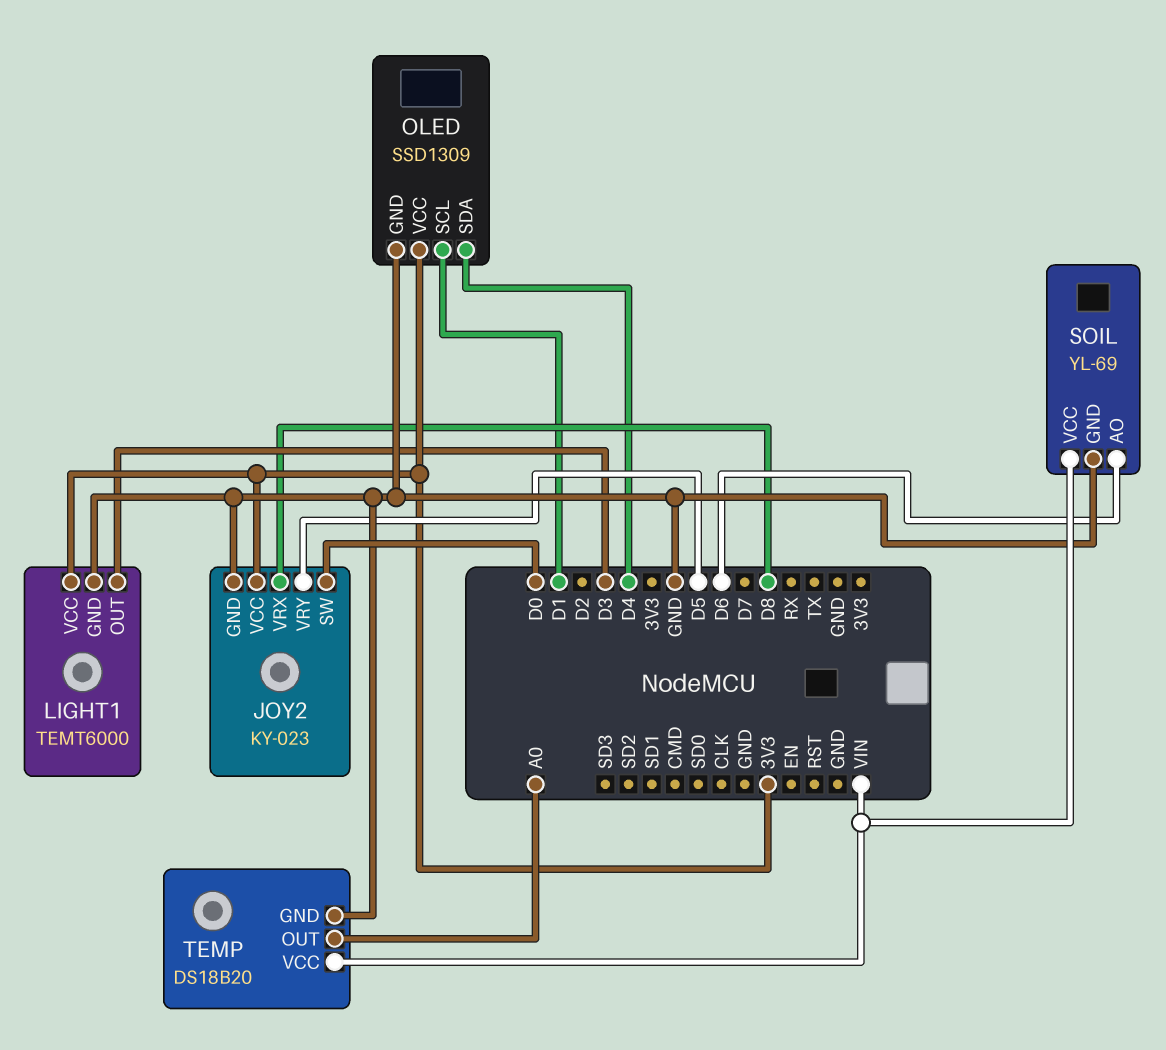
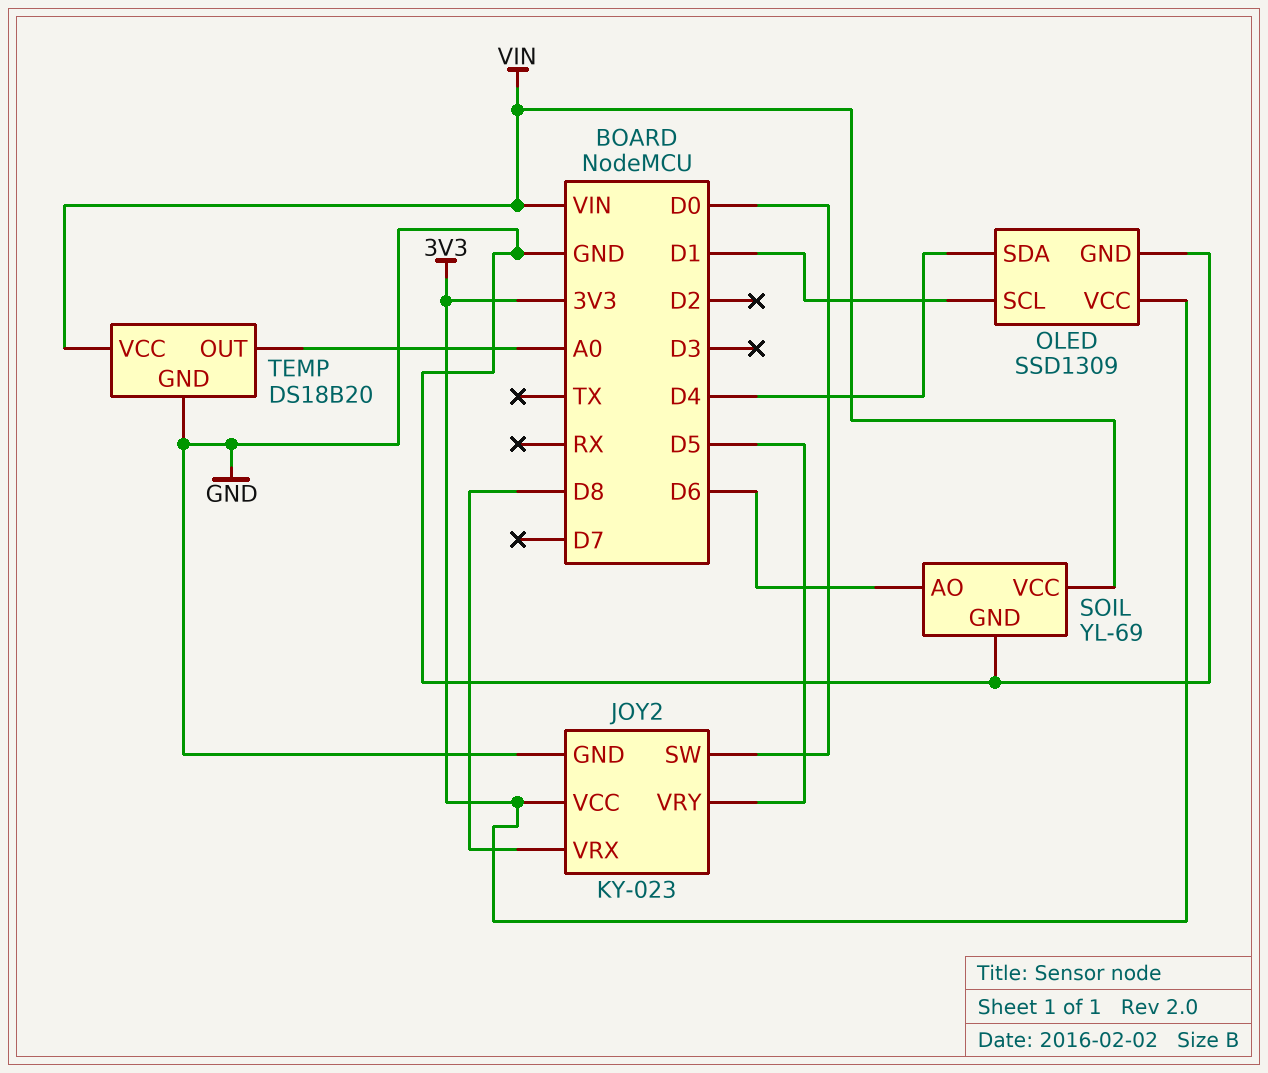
LIGHT1: TEMT6000 -> none
LIGHT1 pin GND: GND -> none
LIGHT1 pin OUT: D3 -> none
LIGHT1 pin VCC: 3V3 -> none

